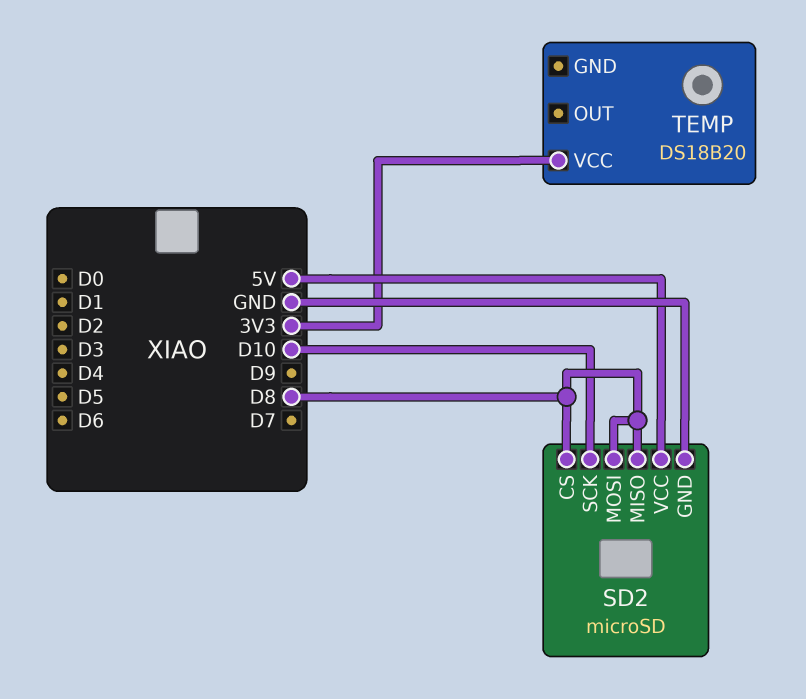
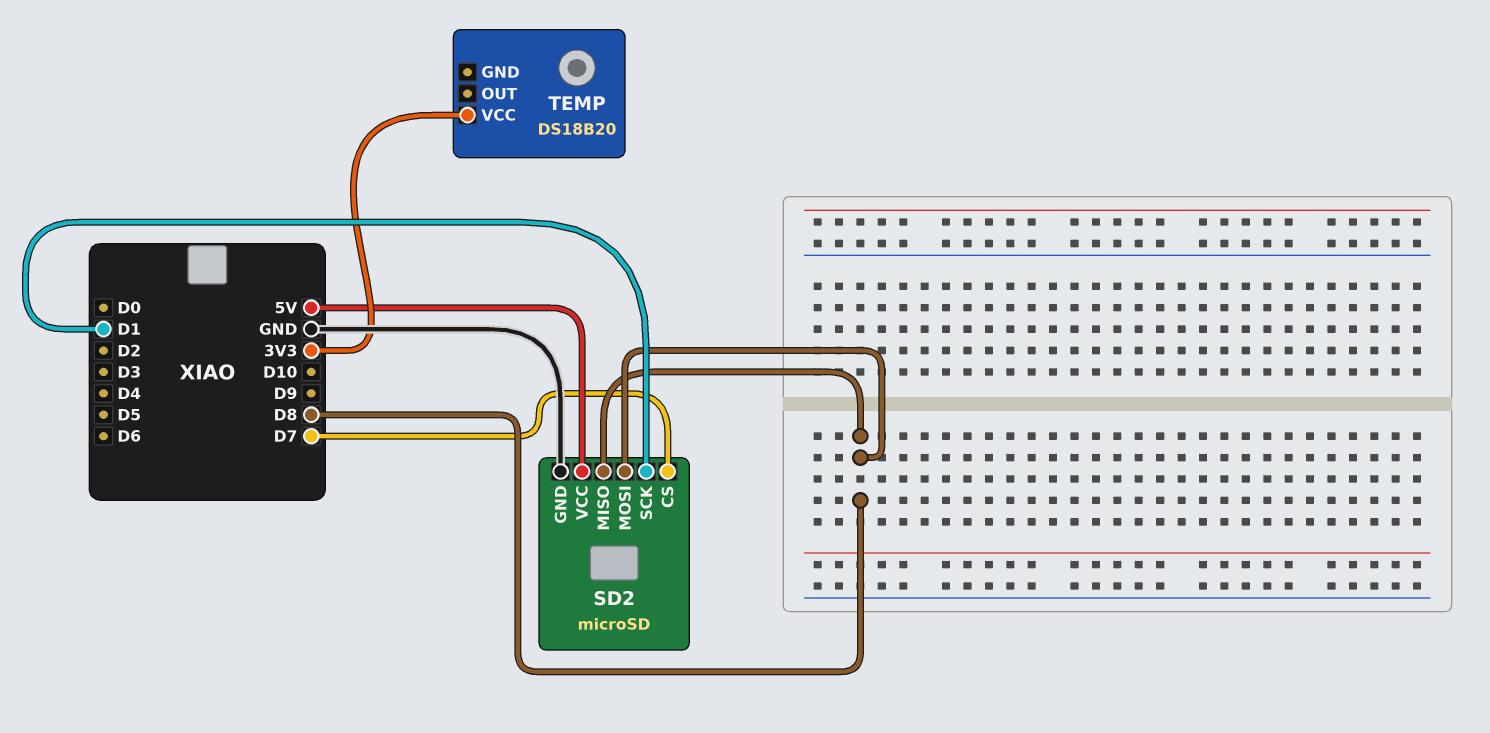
SD2 pin CS: D8 -> D7
SD2 pin SCK: D10 -> D1

